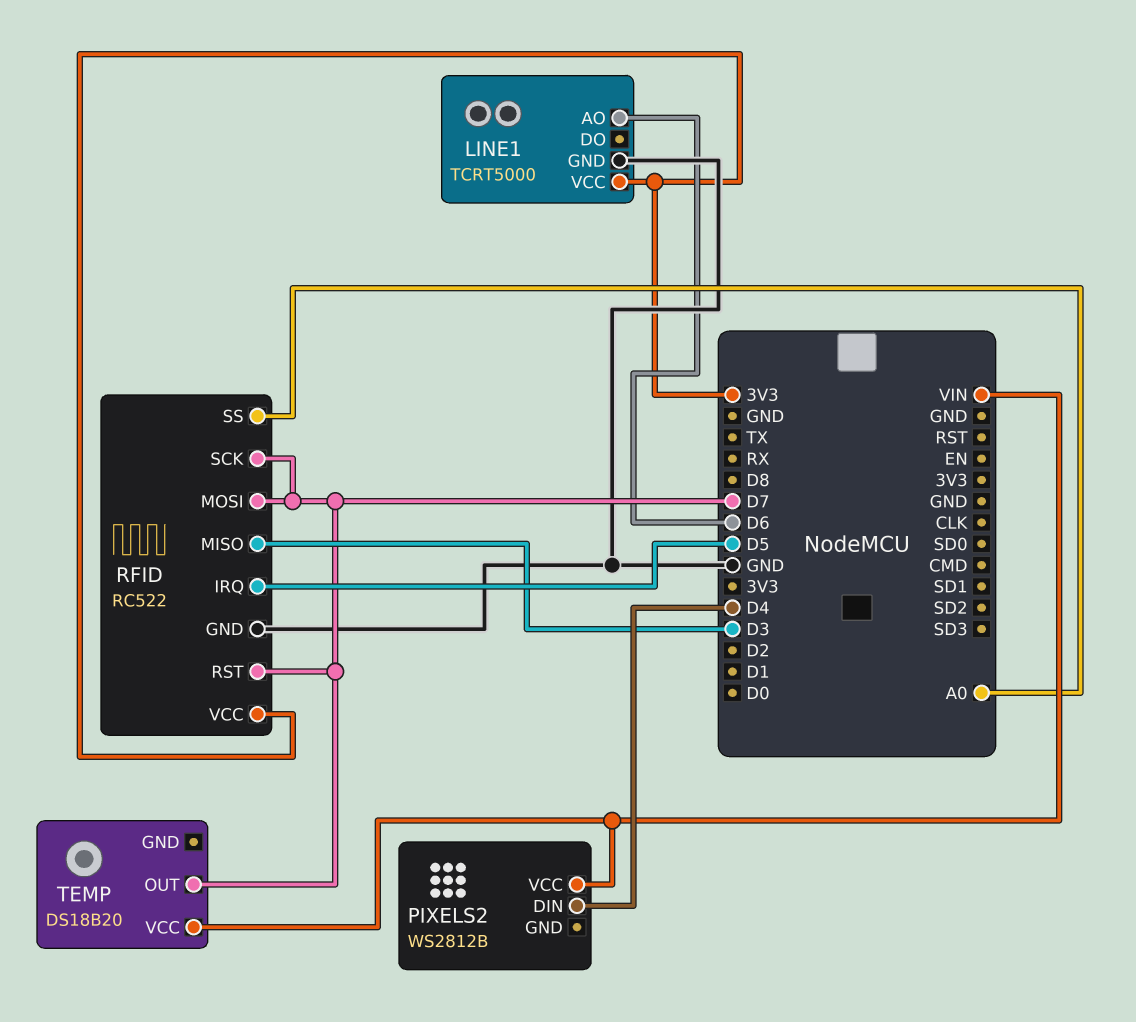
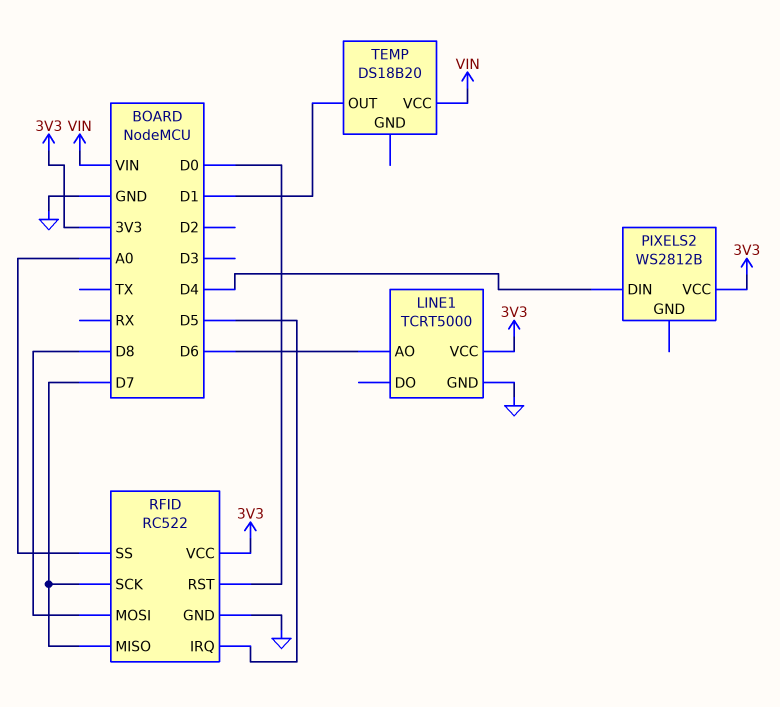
PIXELS2 pin VCC: VIN -> 3V3
RFID pin MISO: D3 -> D7
RFID pin MOSI: D7 -> D8
RFID pin RST: D7 -> D0
TEMP pin OUT: D7 -> D1

